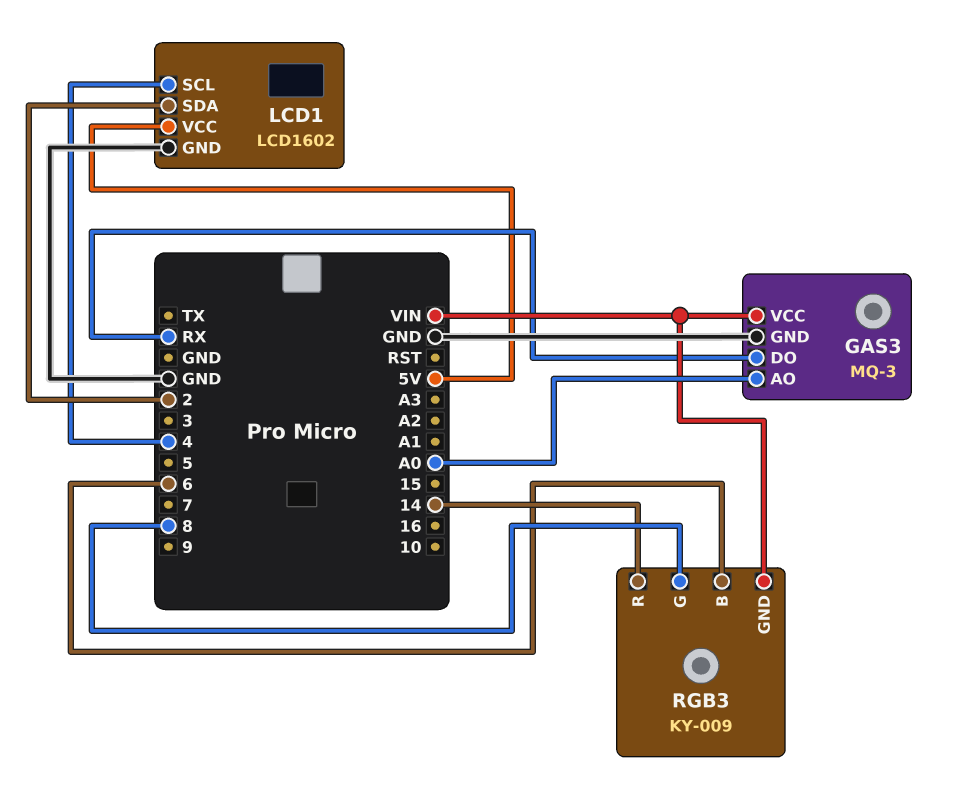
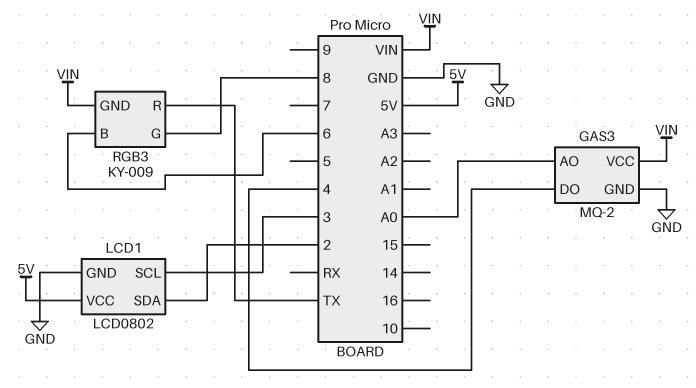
GAS3: MQ-3 -> MQ-2
GAS3 pin DO: RX -> 4
LCD1: LCD1602 -> LCD0802
LCD1 pin SCL: 4 -> 3
RGB3 pin R: 14 -> TX

